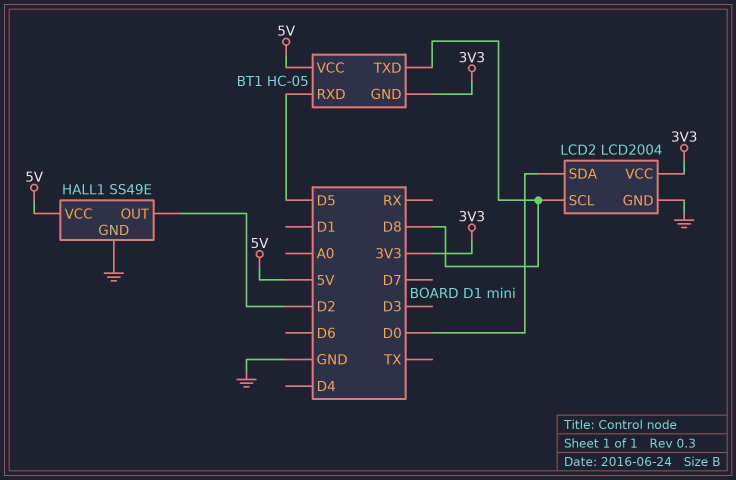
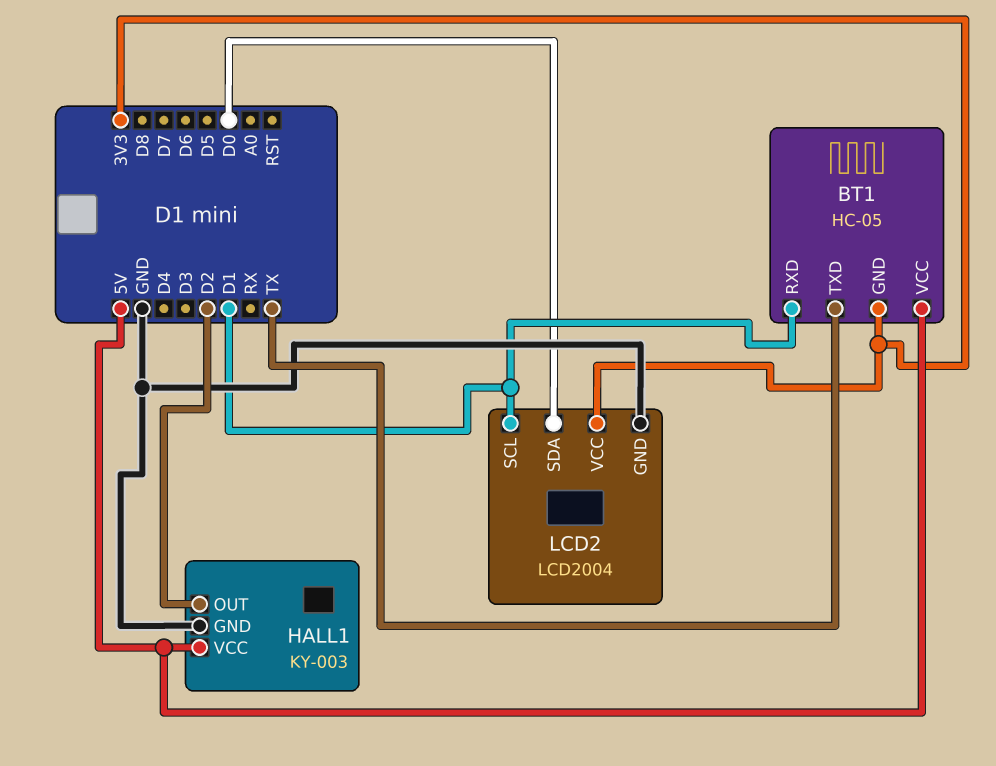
BT1 pin RXD: D5 -> D1
BT1 pin TXD: D8 -> TX
HALL1: SS49E -> KY-003
LCD2 pin SCL: D8 -> D1

